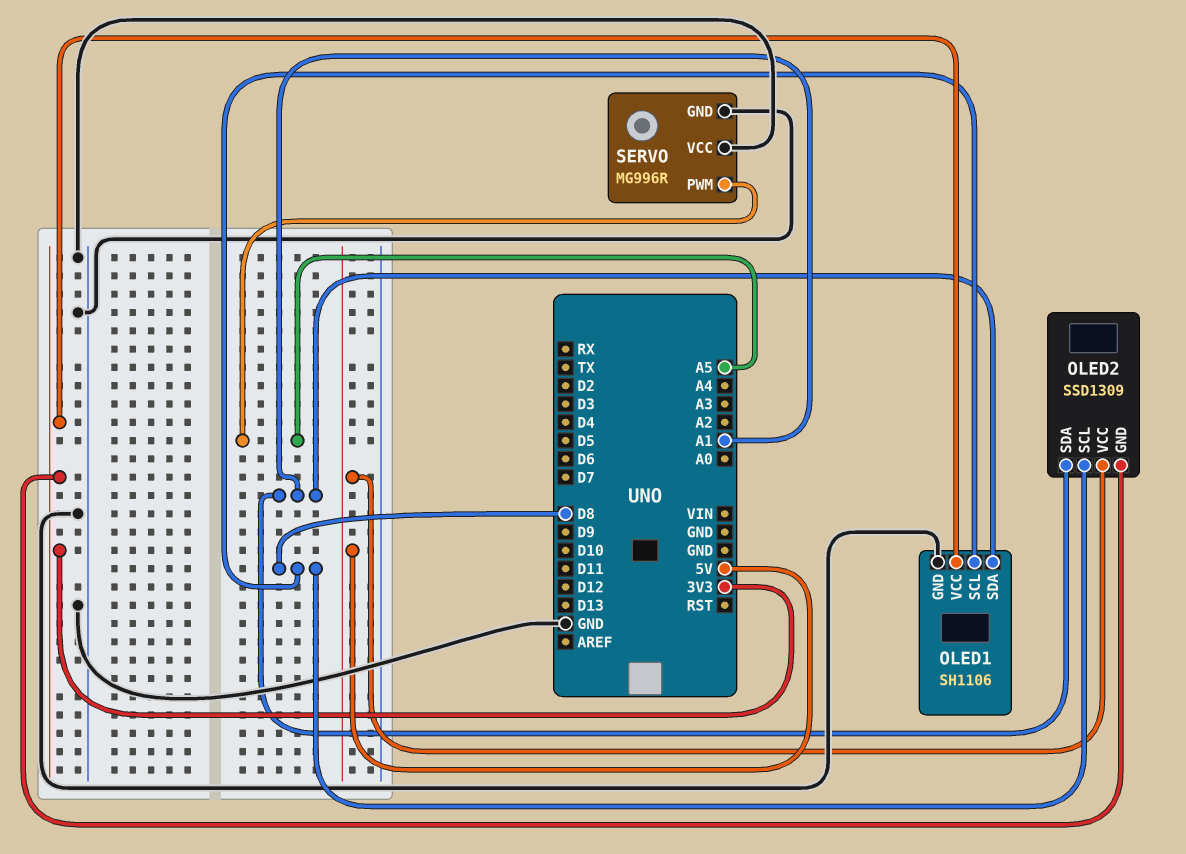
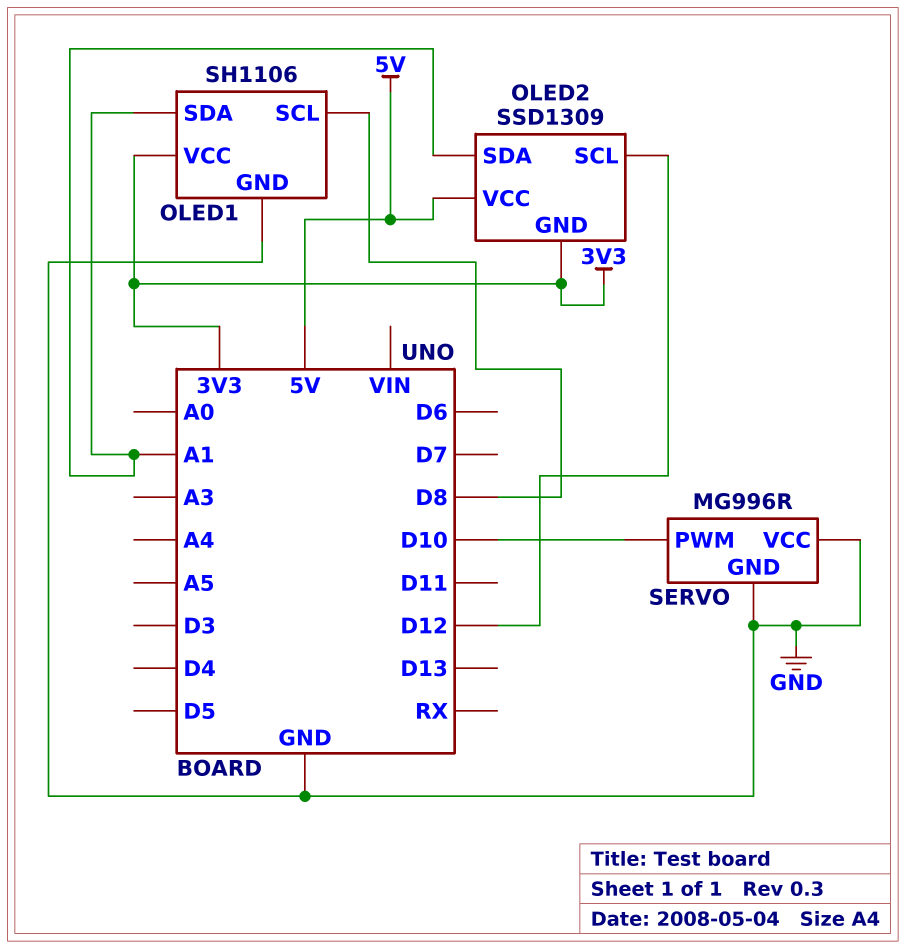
OLED2 pin SCL: D8 -> D12
SERVO pin PWM: A5 -> D10

